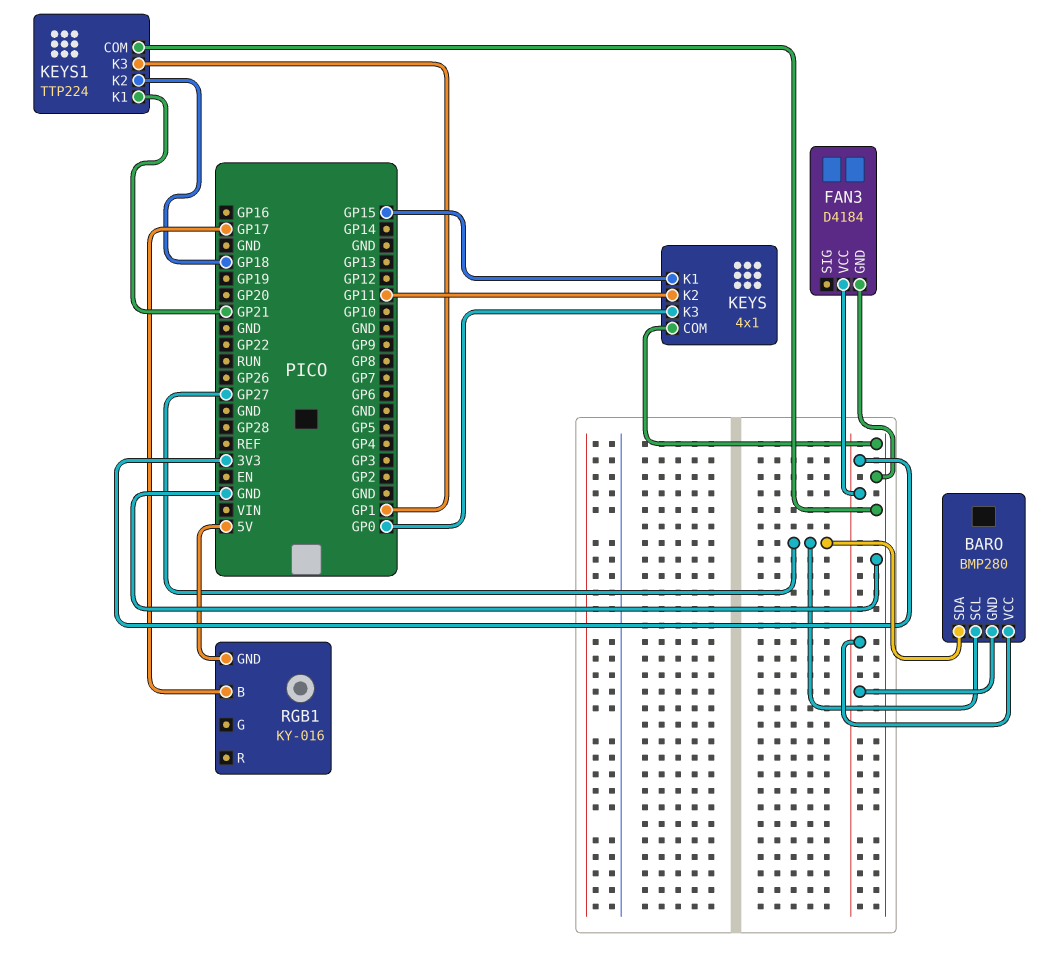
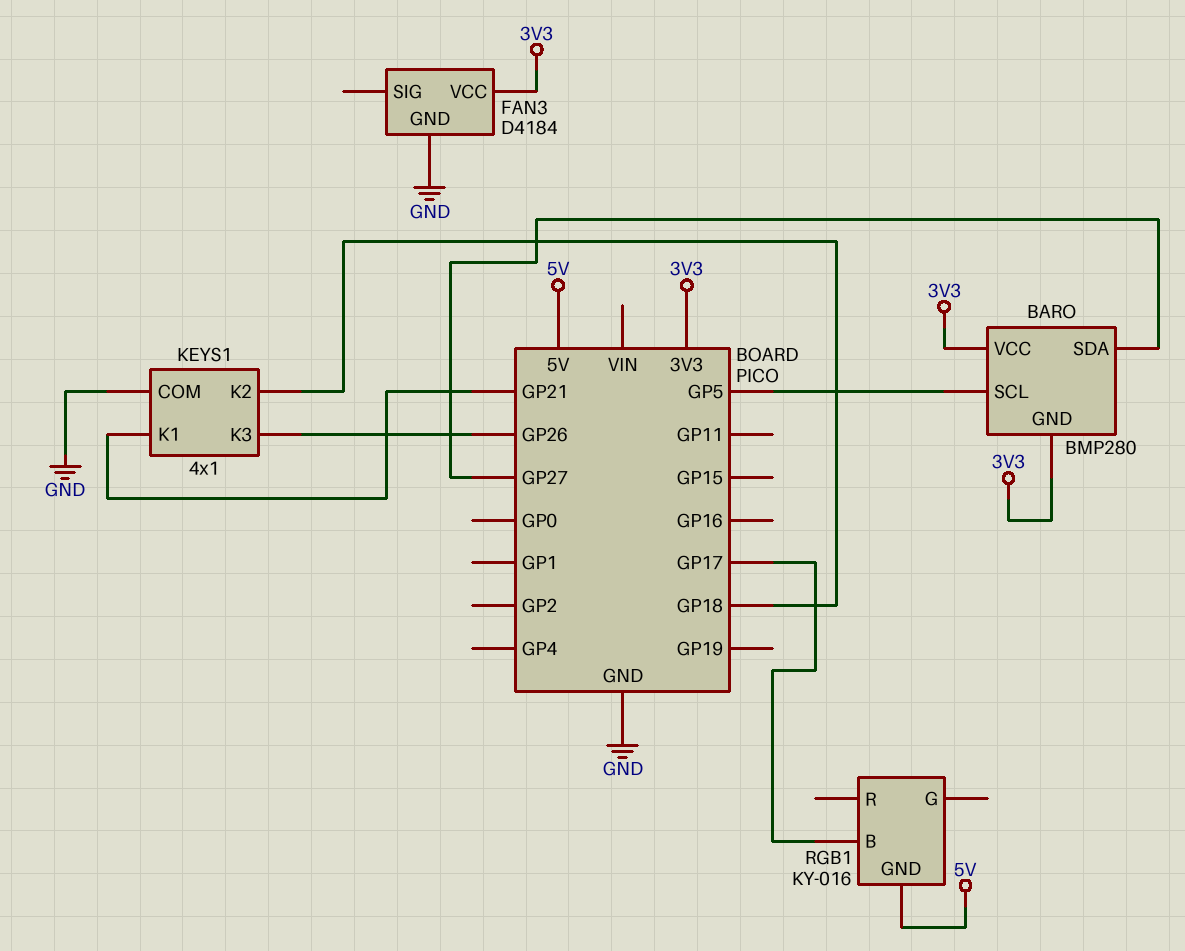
BARO pin SCL: GP27 -> GP5
KEYS: 4x1 -> none
KEYS pin COM: GND -> none
KEYS pin K1: GP15 -> none
KEYS pin K2: GP11 -> none
KEYS pin K3: GP0 -> none
KEYS1: TTP224 -> 4x1
KEYS1 pin K3: GP1 -> GP26

